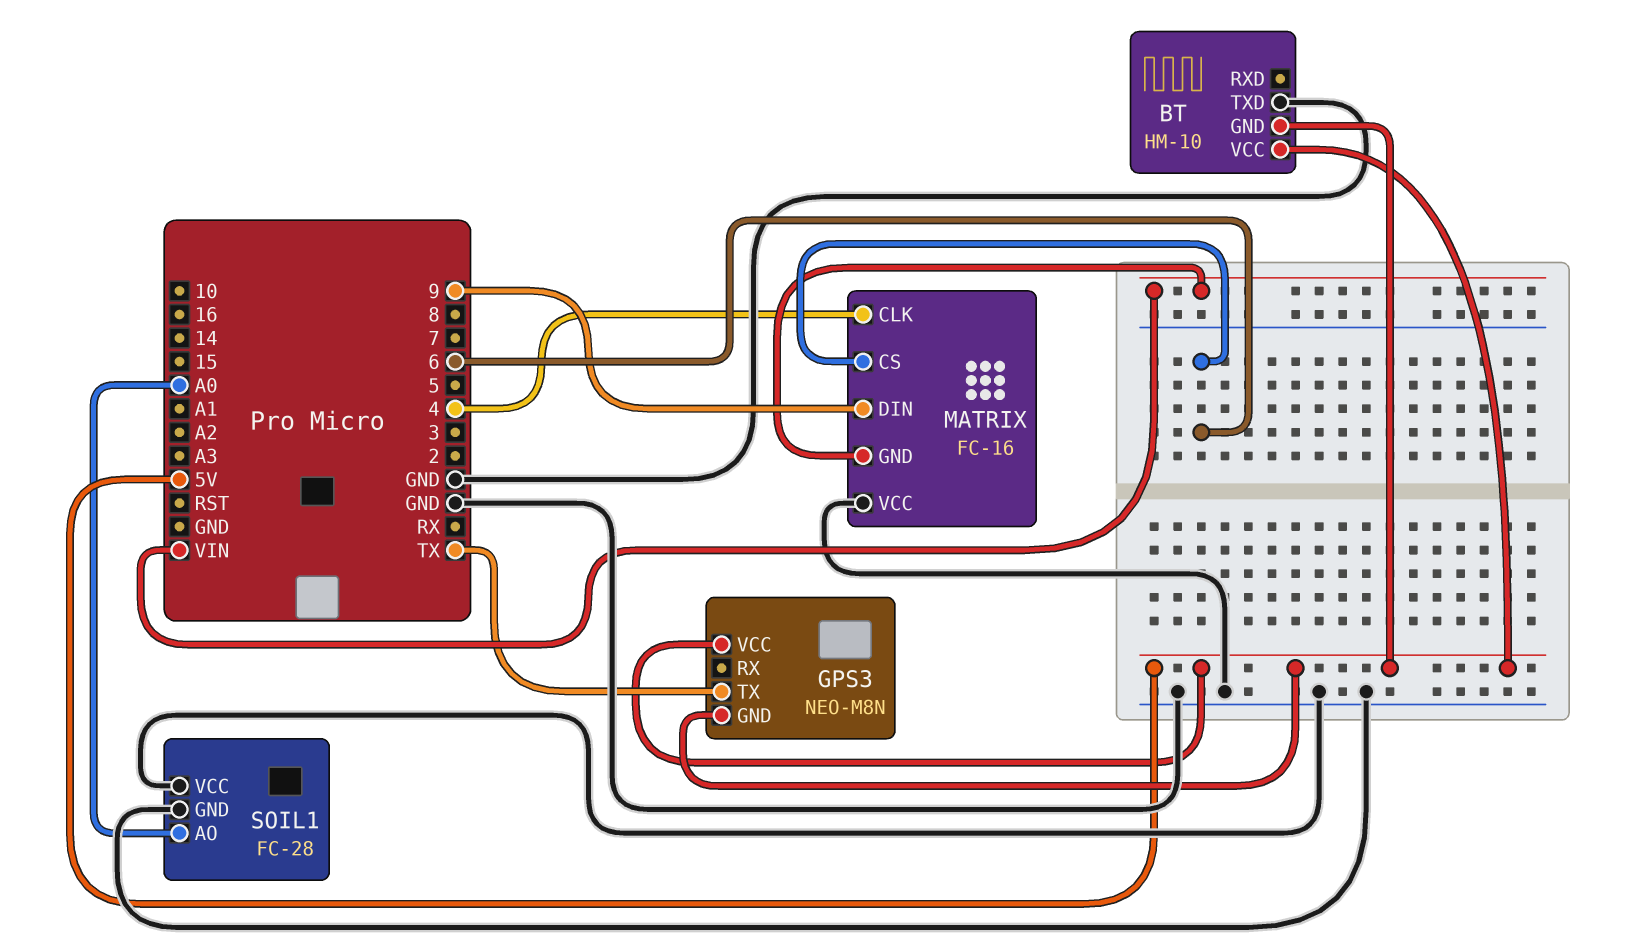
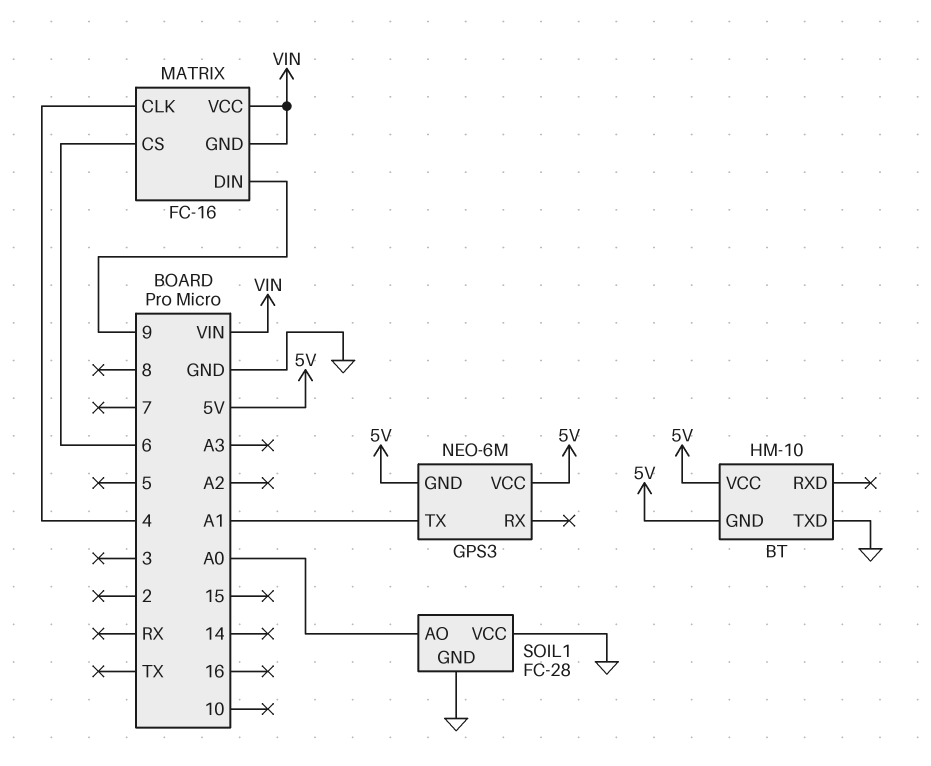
GPS3: NEO-M8N -> NEO-6M
GPS3 pin TX: TX -> A1
MATRIX pin VCC: GND -> VIN

